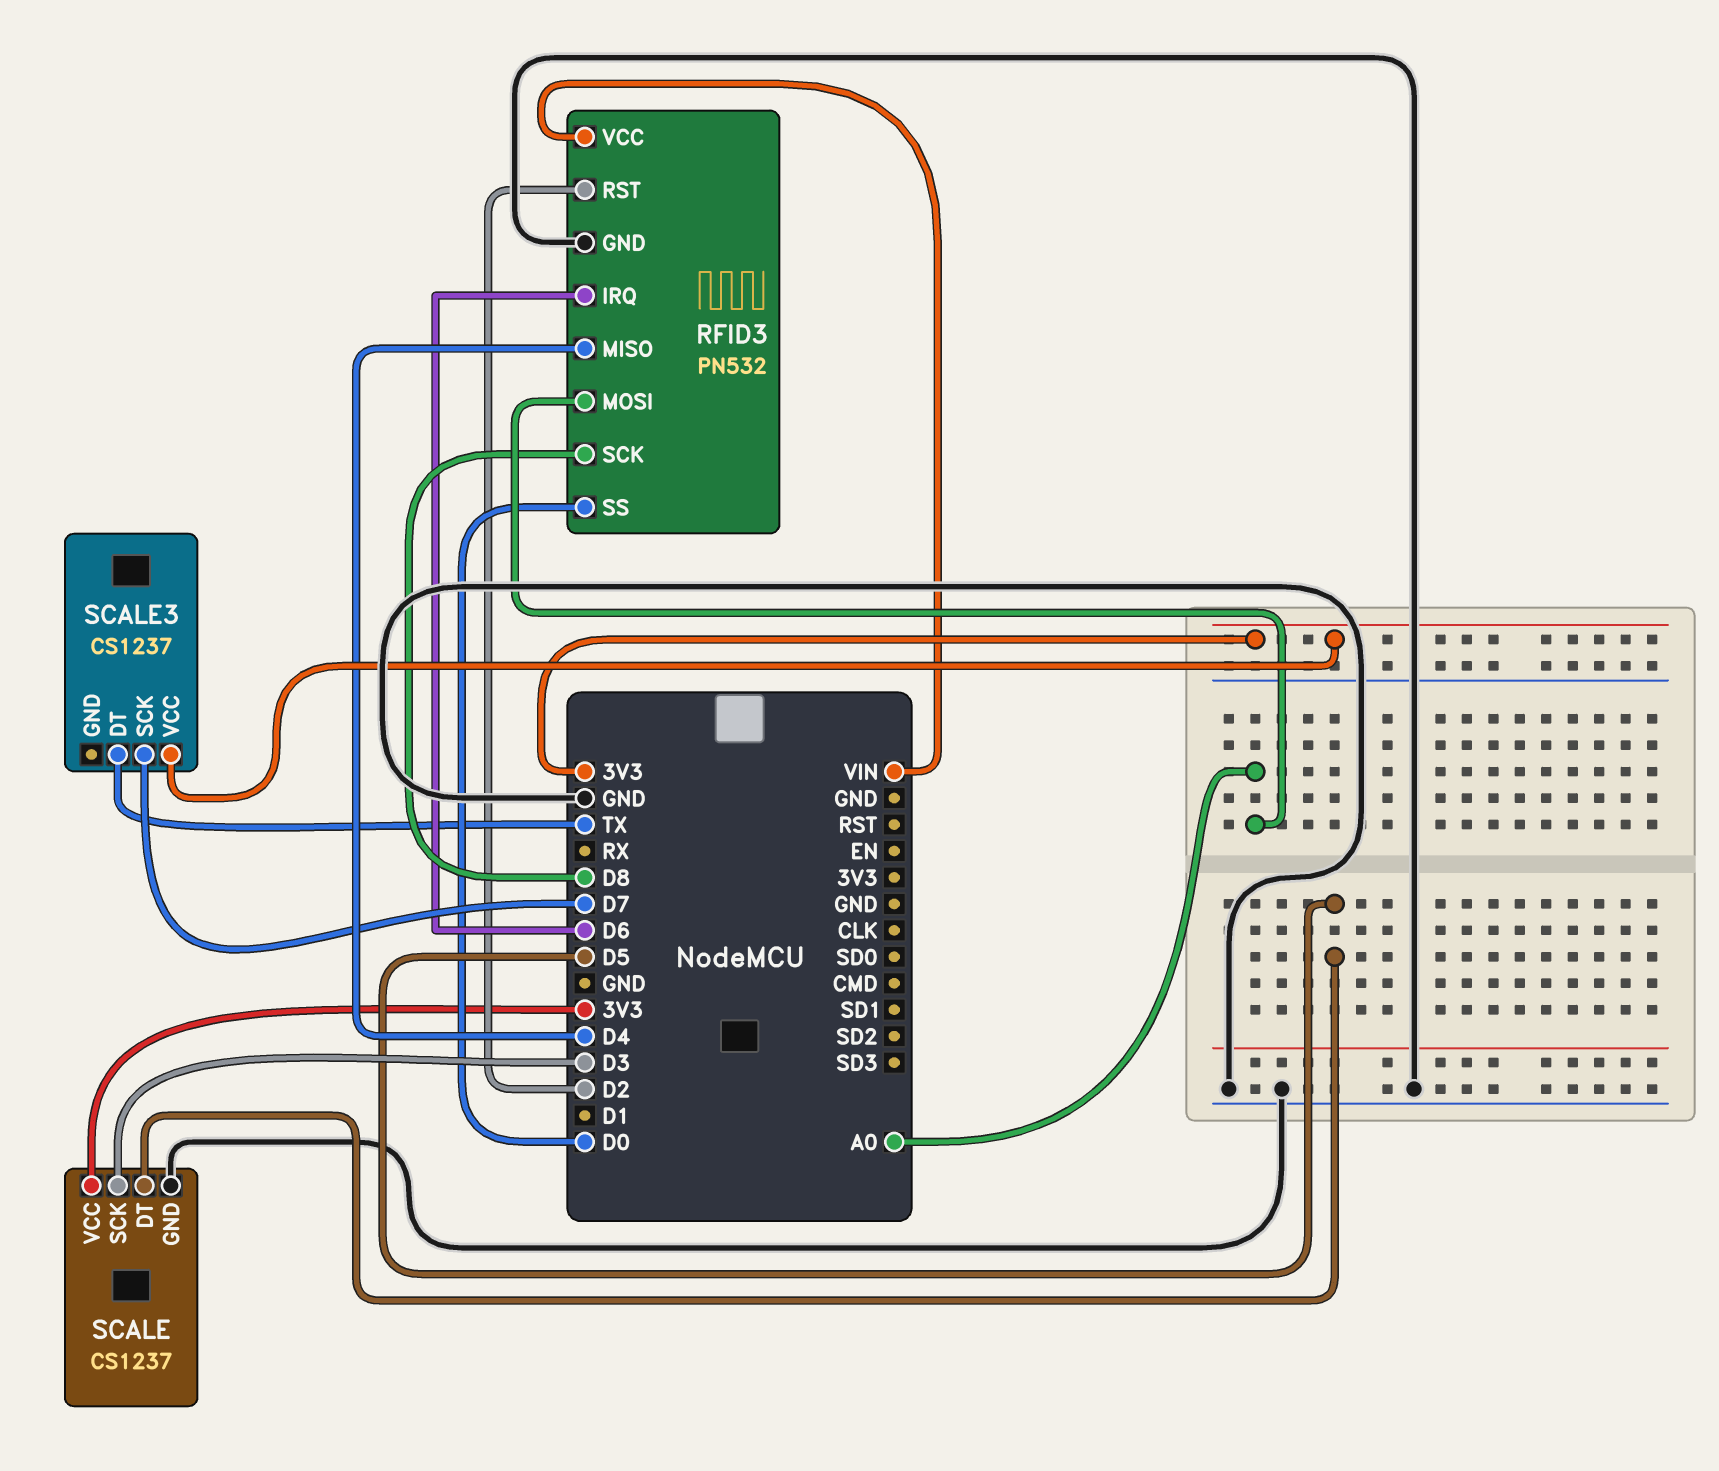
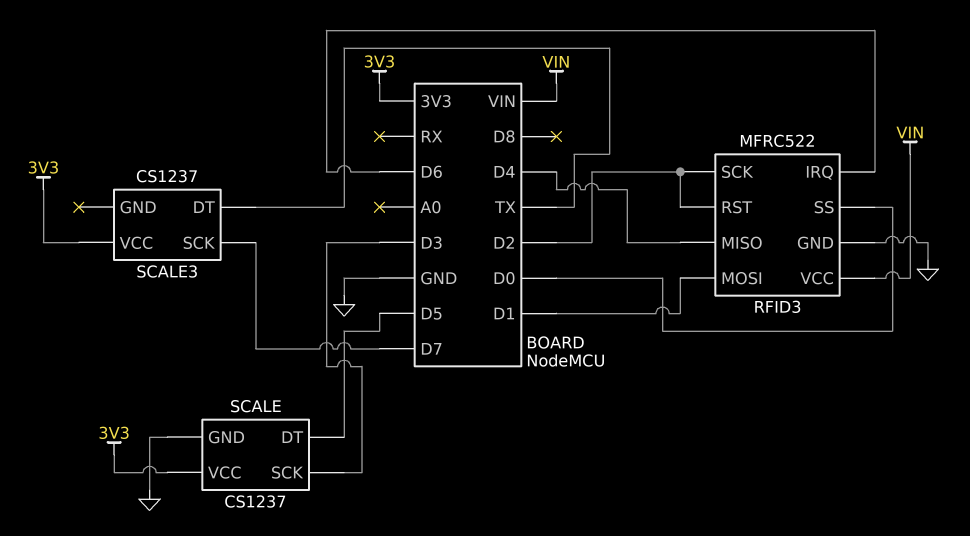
RFID3: PN532 -> MFRC522
RFID3 pin MOSI: A0 -> D1
RFID3 pin SCK: D8 -> D2

